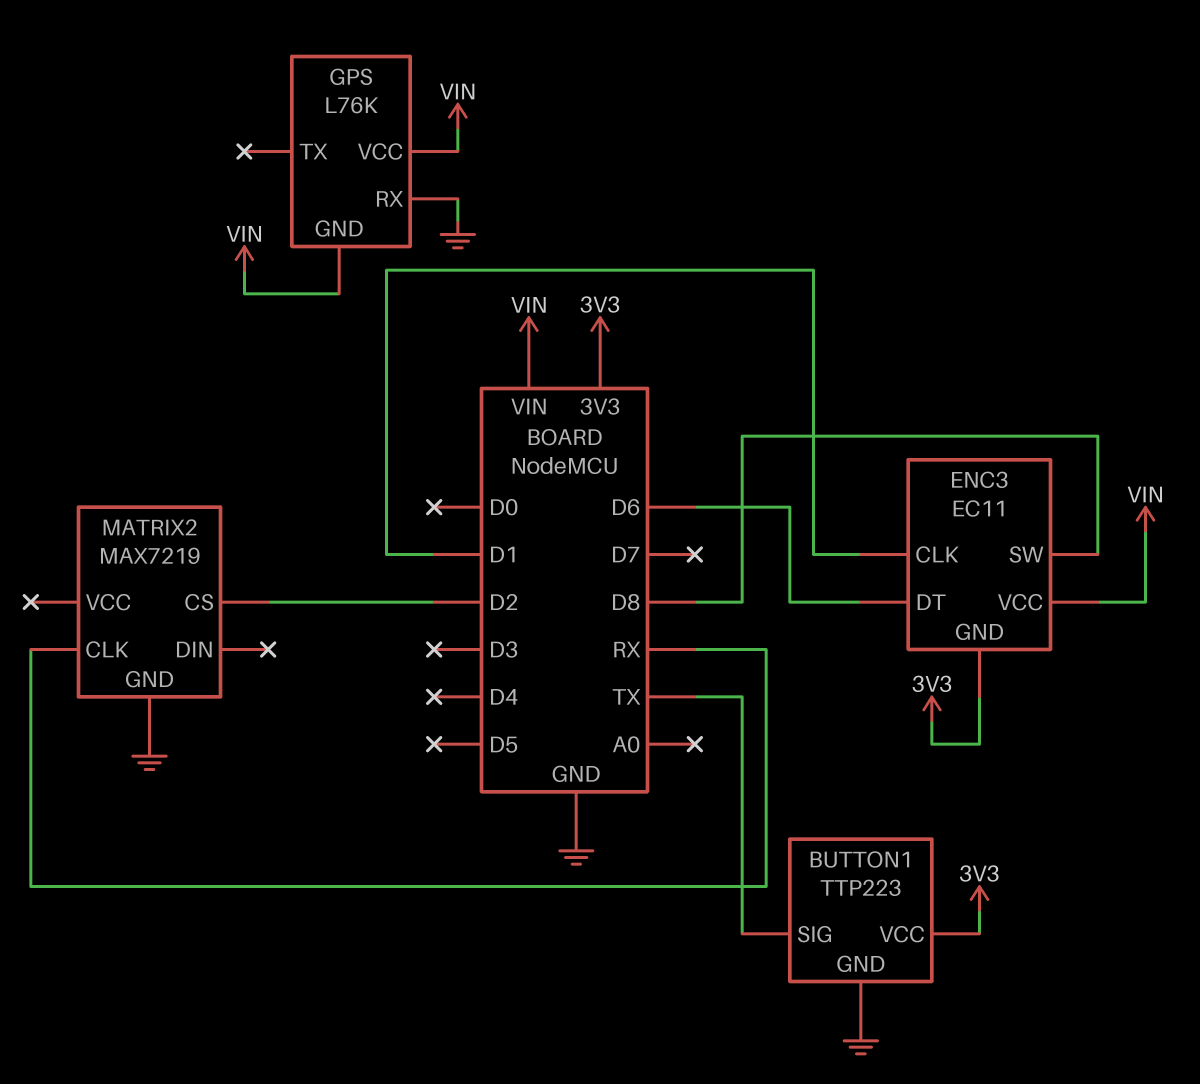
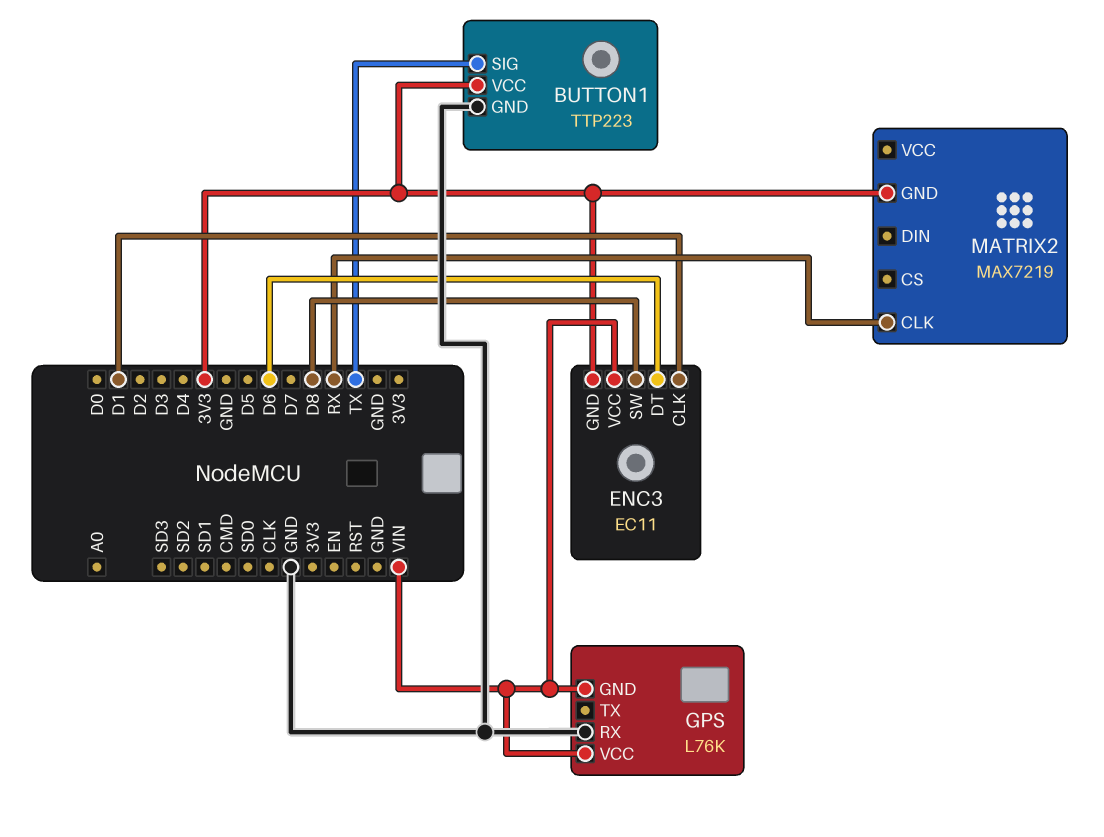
MATRIX2 pin CS: D2 -> none
MATRIX2 pin GND: GND -> 3V3

